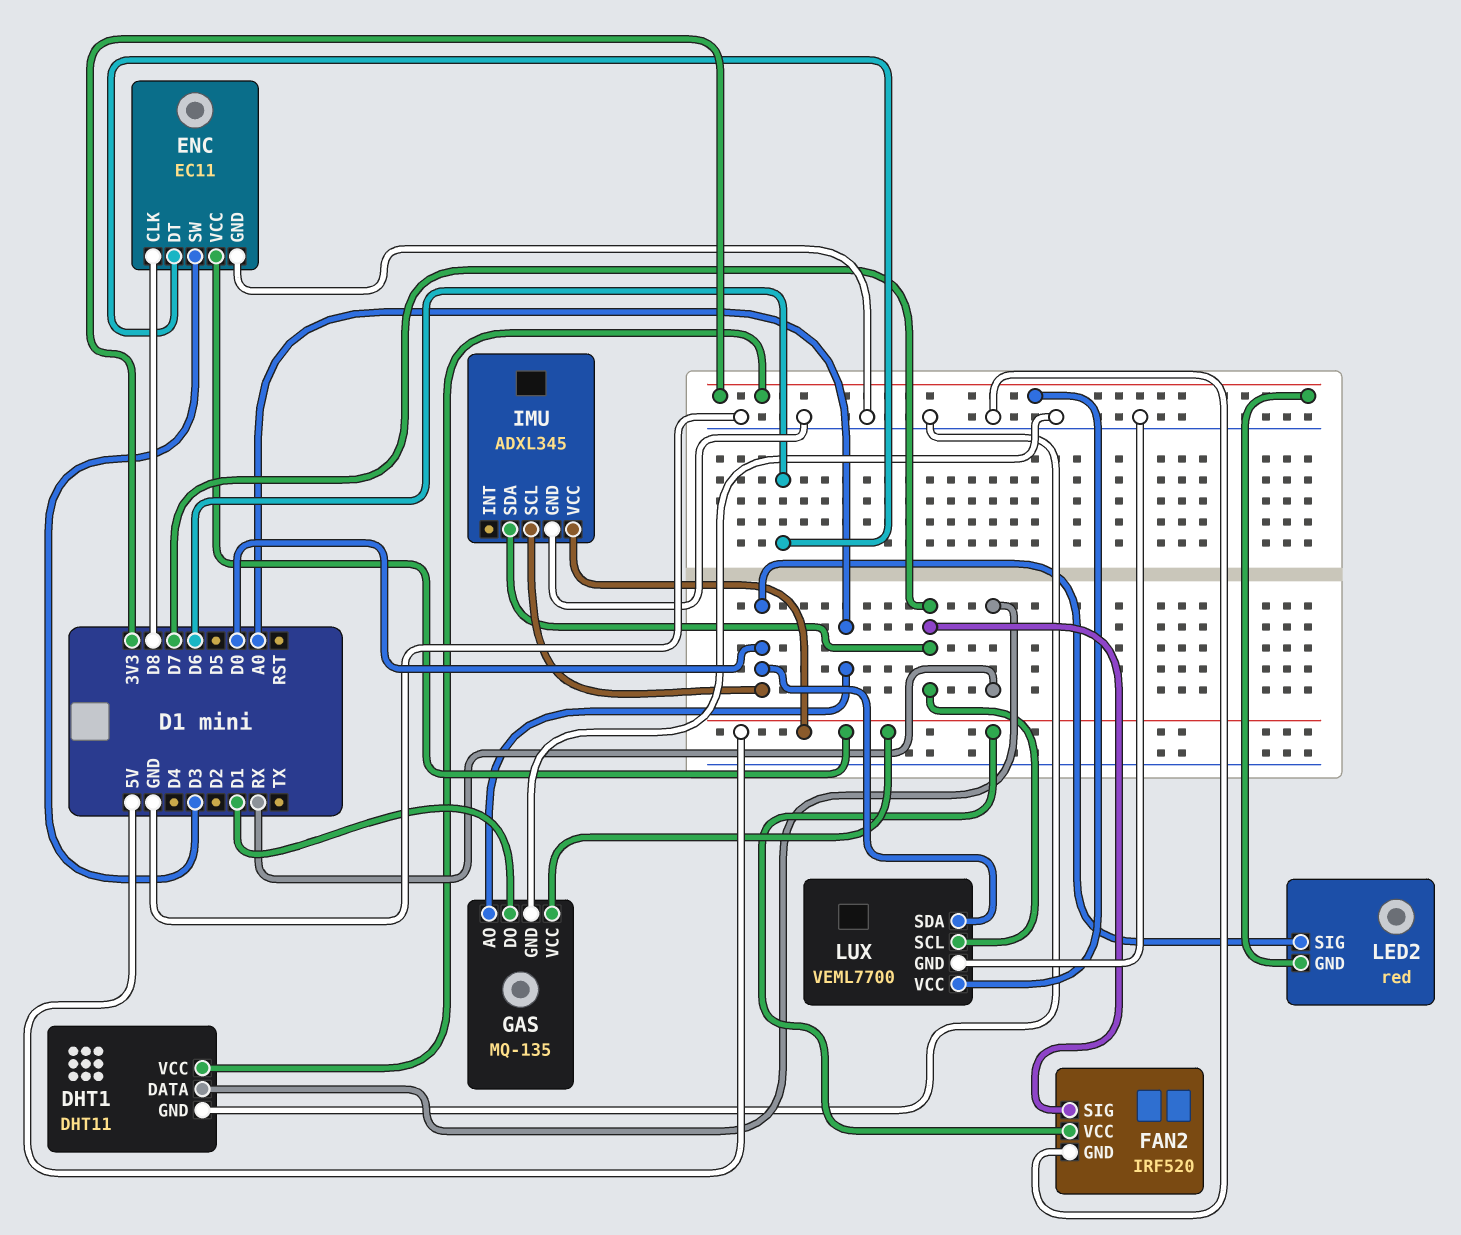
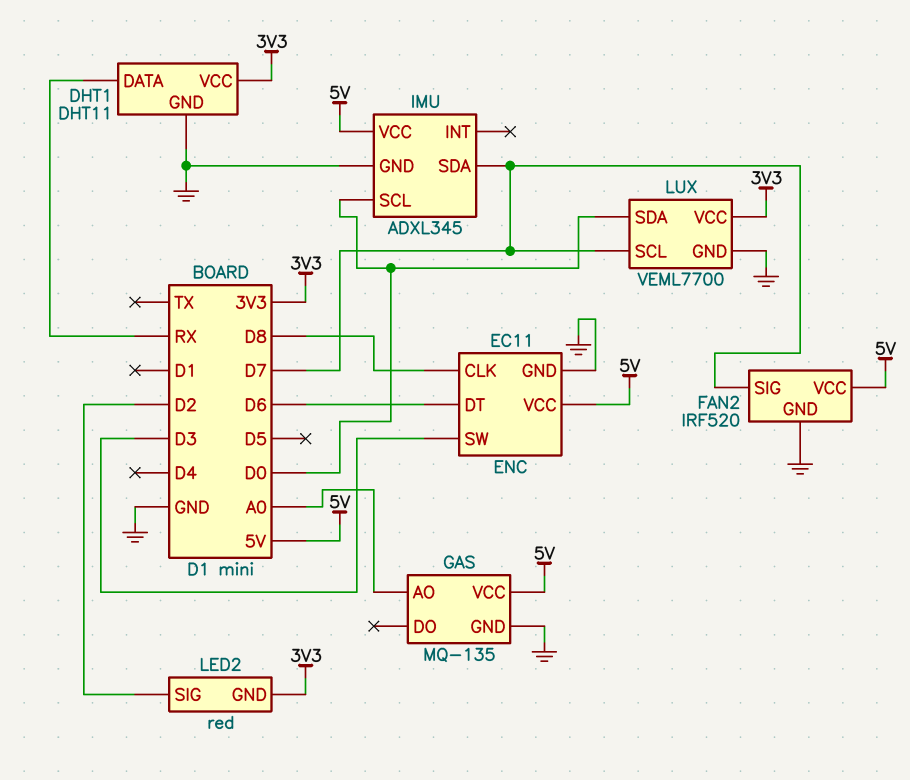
GAS pin DO: D1 -> none
LED2 pin SIG: D0 -> D2

